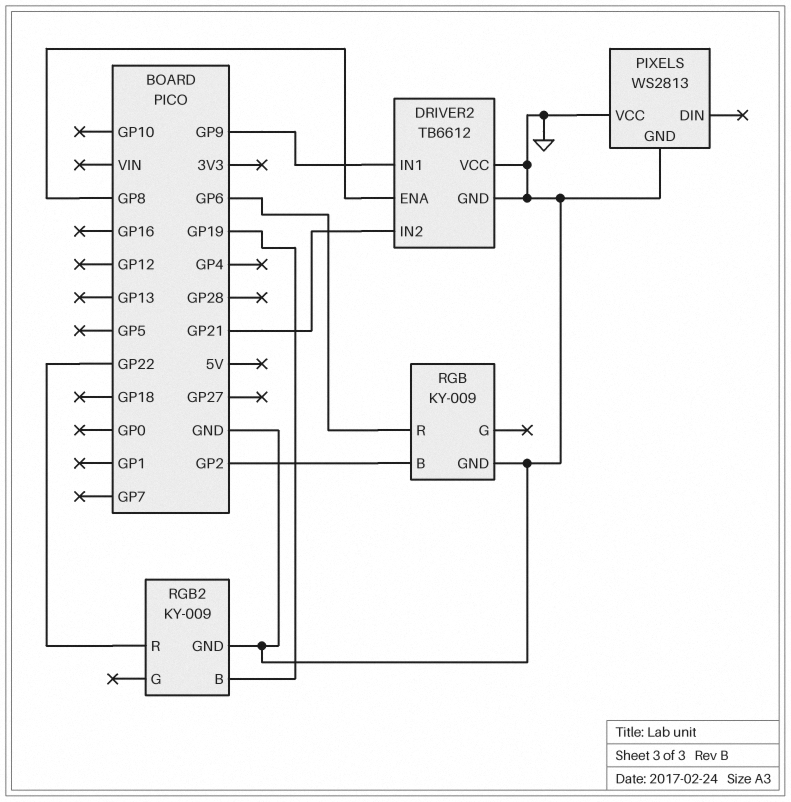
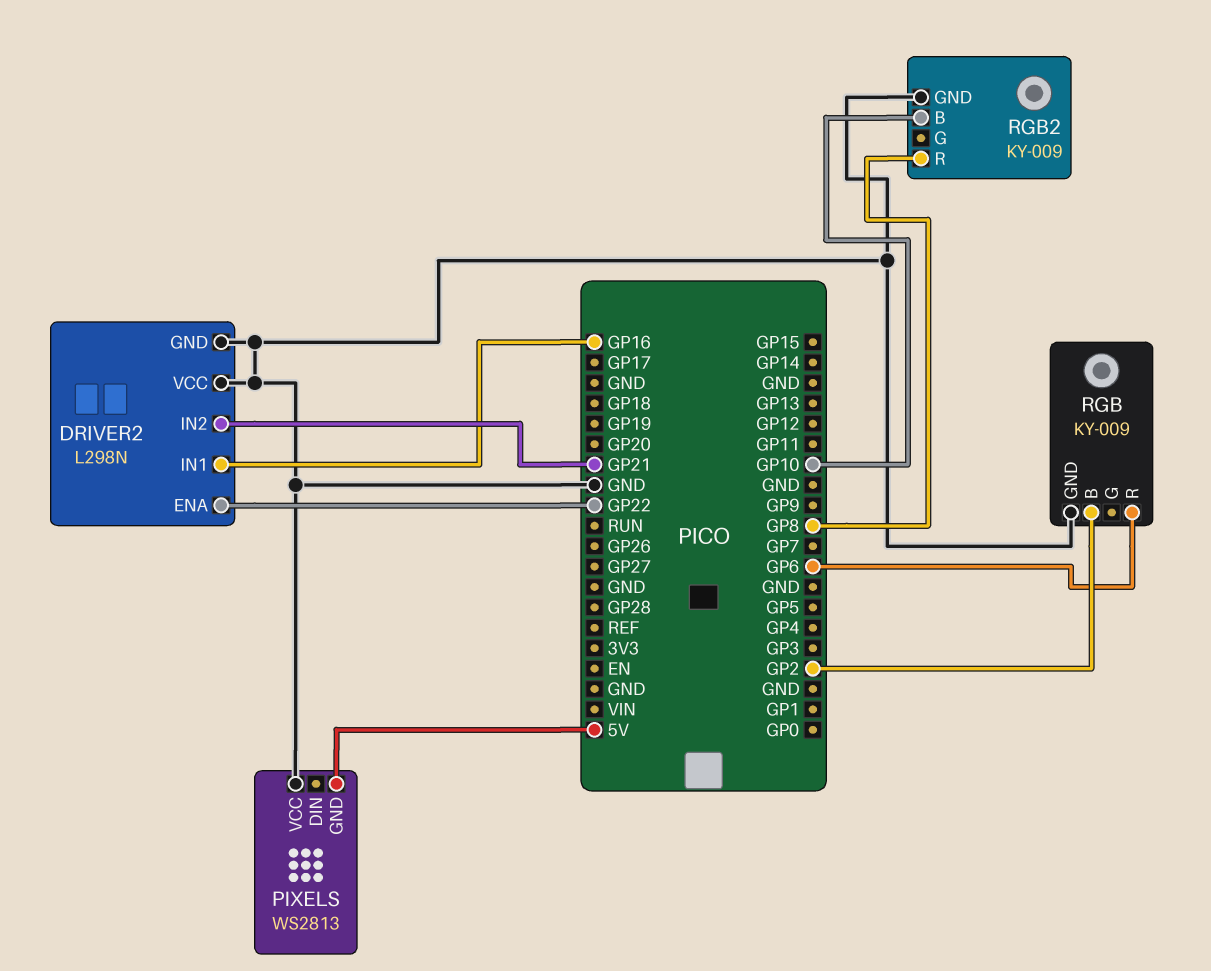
DRIVER2: TB6612 -> L298N
DRIVER2 pin ENA: GP8 -> GP22
DRIVER2 pin IN1: GP9 -> GP16
PIXELS pin GND: GND -> 5V
RGB2 pin B: GP19 -> GP10
RGB2 pin R: GP22 -> GP8

